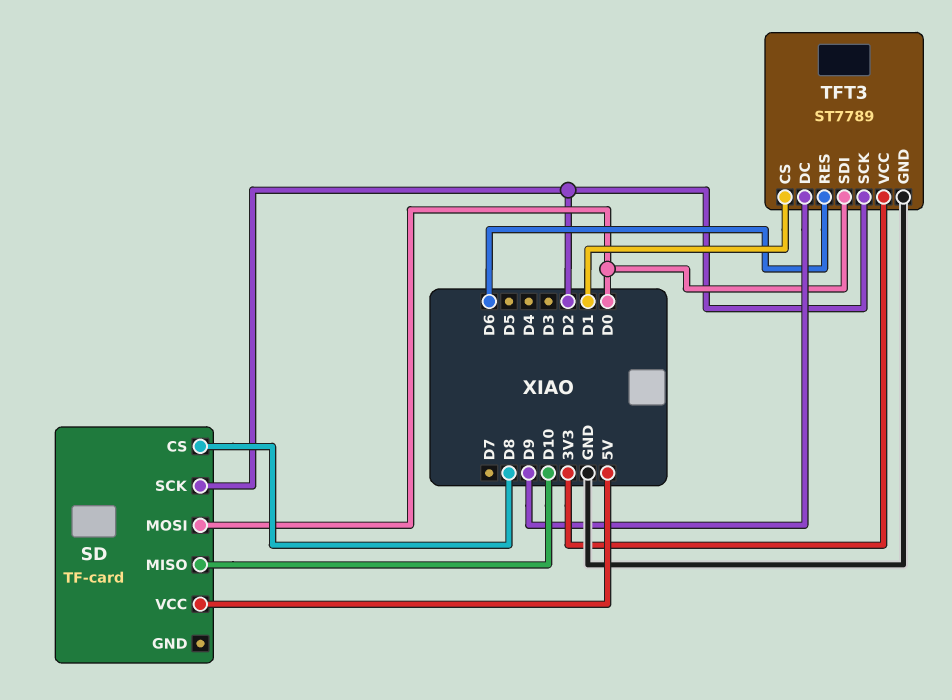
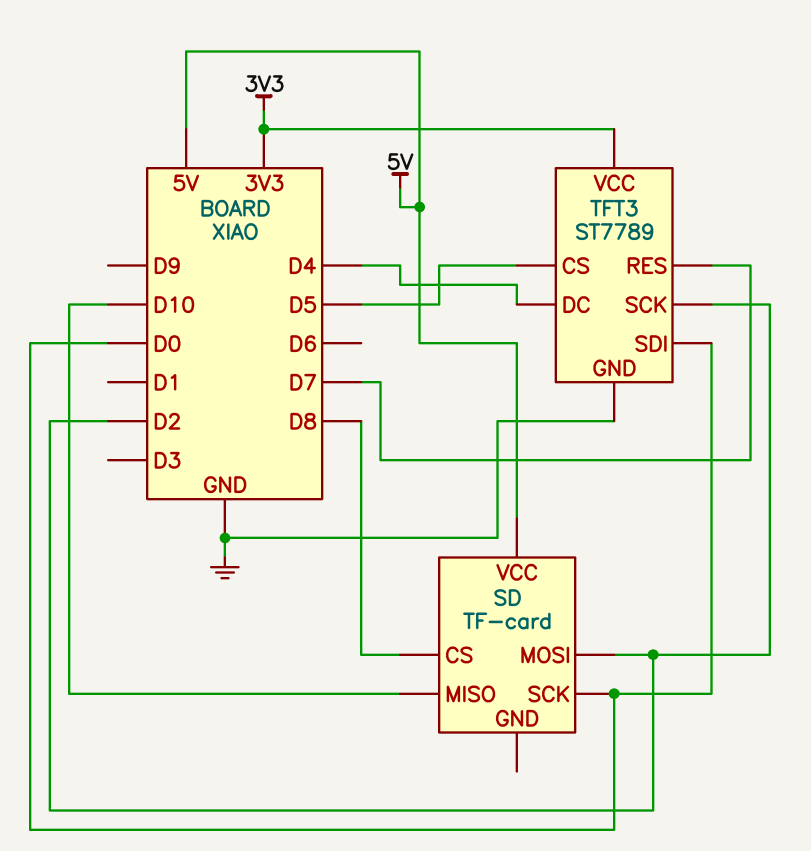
SD pin MOSI: D0 -> D2
SD pin SCK: D2 -> D0
TFT3 pin CS: D1 -> D5
TFT3 pin DC: D9 -> D4
TFT3 pin RES: D6 -> D7

